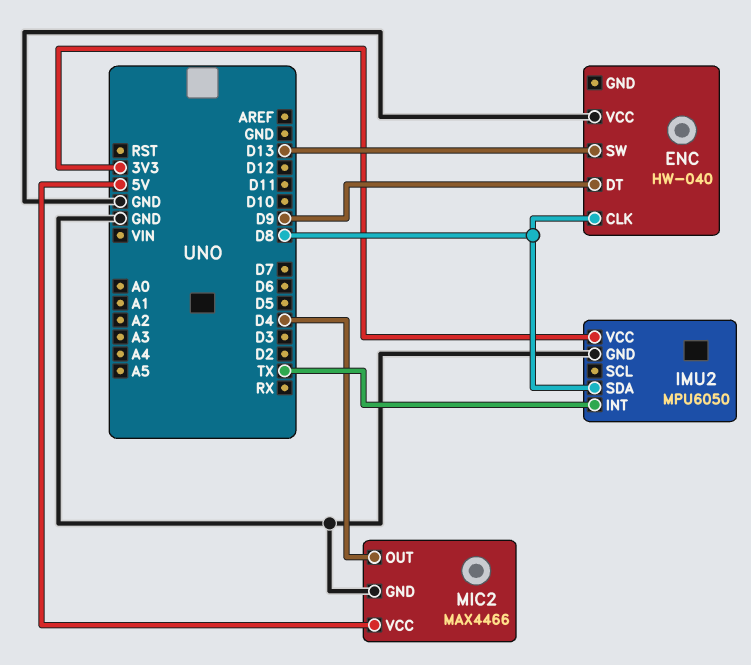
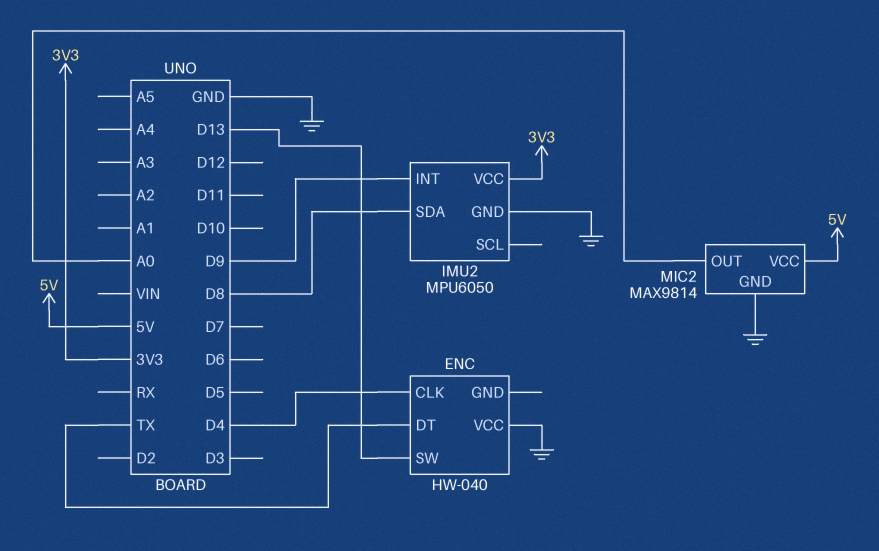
ENC pin CLK: D8 -> D4
ENC pin DT: D9 -> TX
IMU2 pin INT: TX -> D9
MIC2: MAX4466 -> MAX9814
MIC2 pin OUT: D4 -> A0

